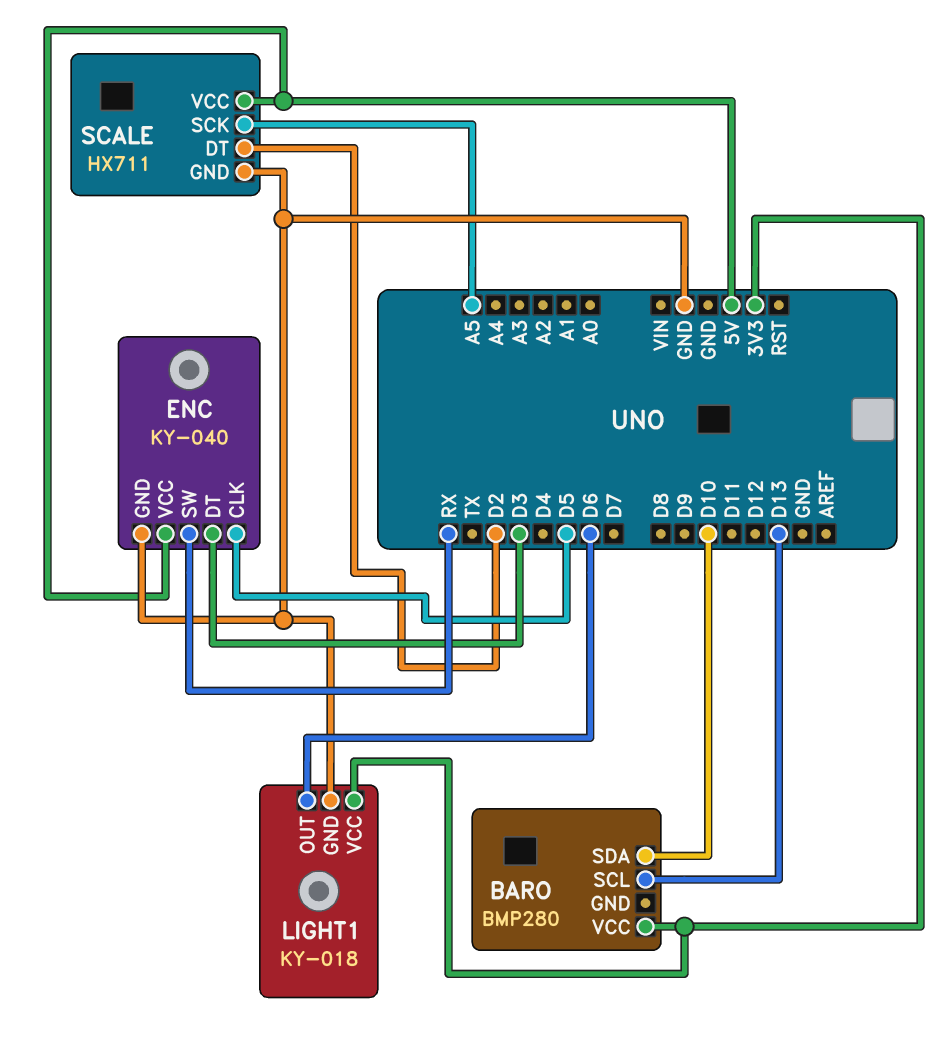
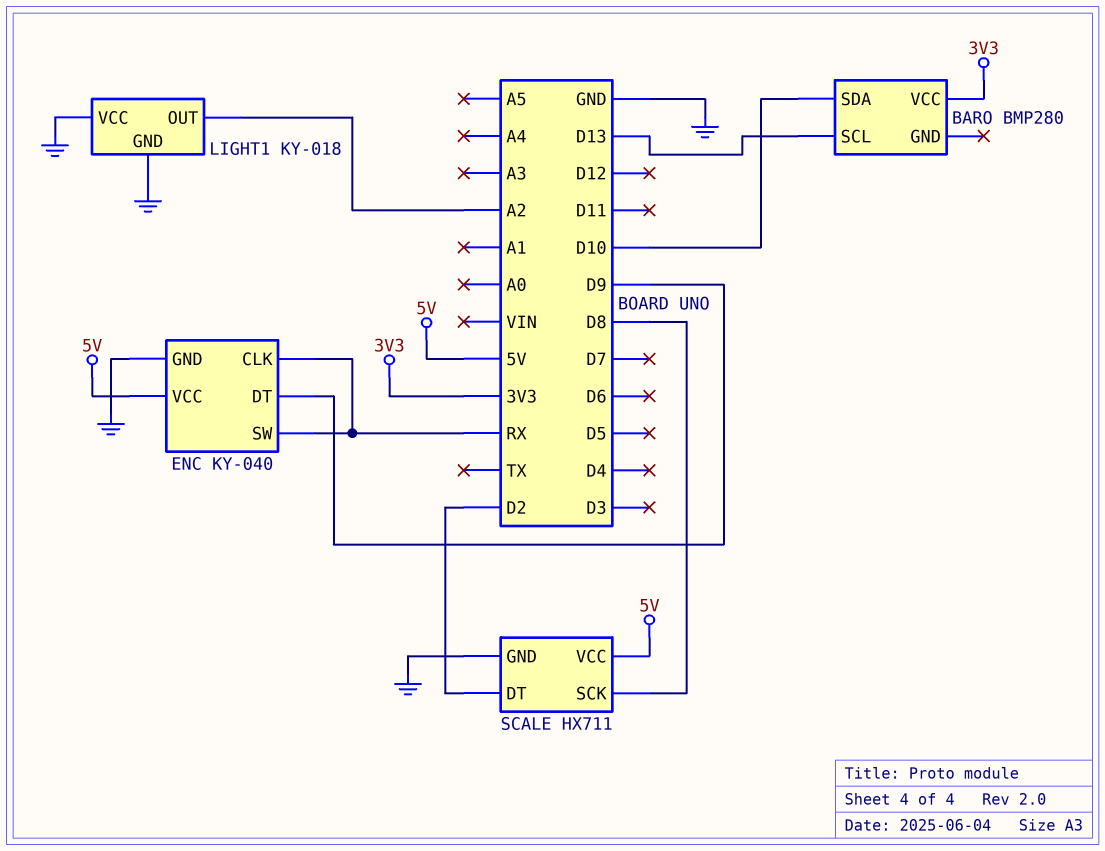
ENC pin CLK: D5 -> RX
ENC pin DT: D3 -> D9
LIGHT1 pin OUT: D6 -> A2
LIGHT1 pin VCC: 3V3 -> GND
SCALE pin SCK: A5 -> D8

